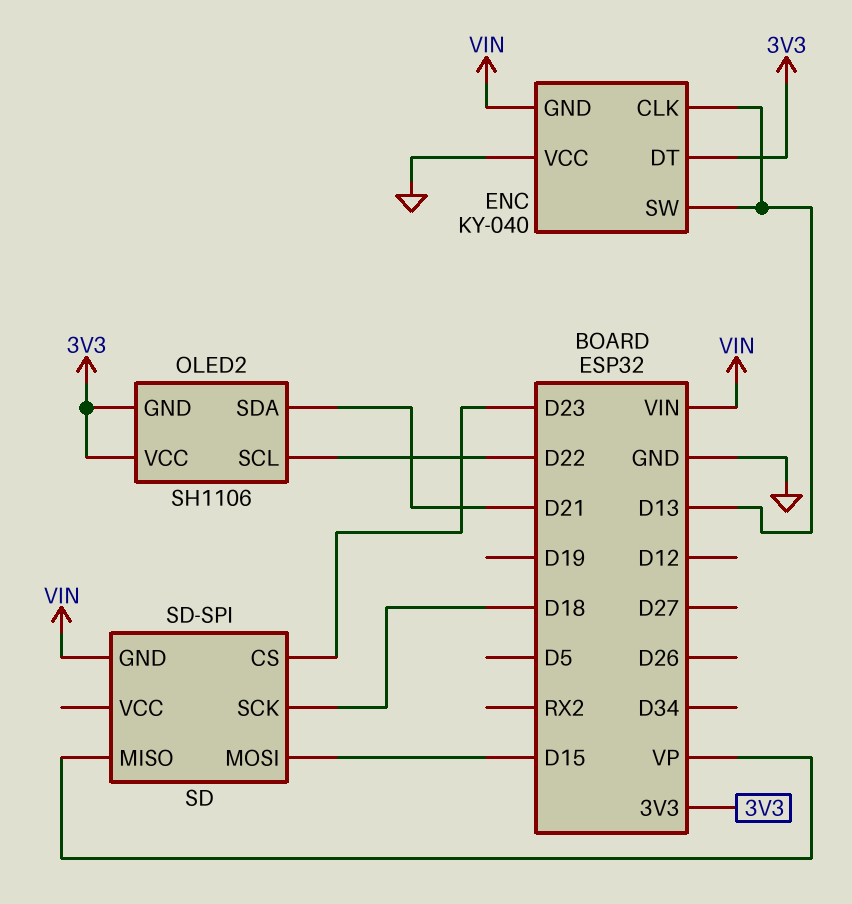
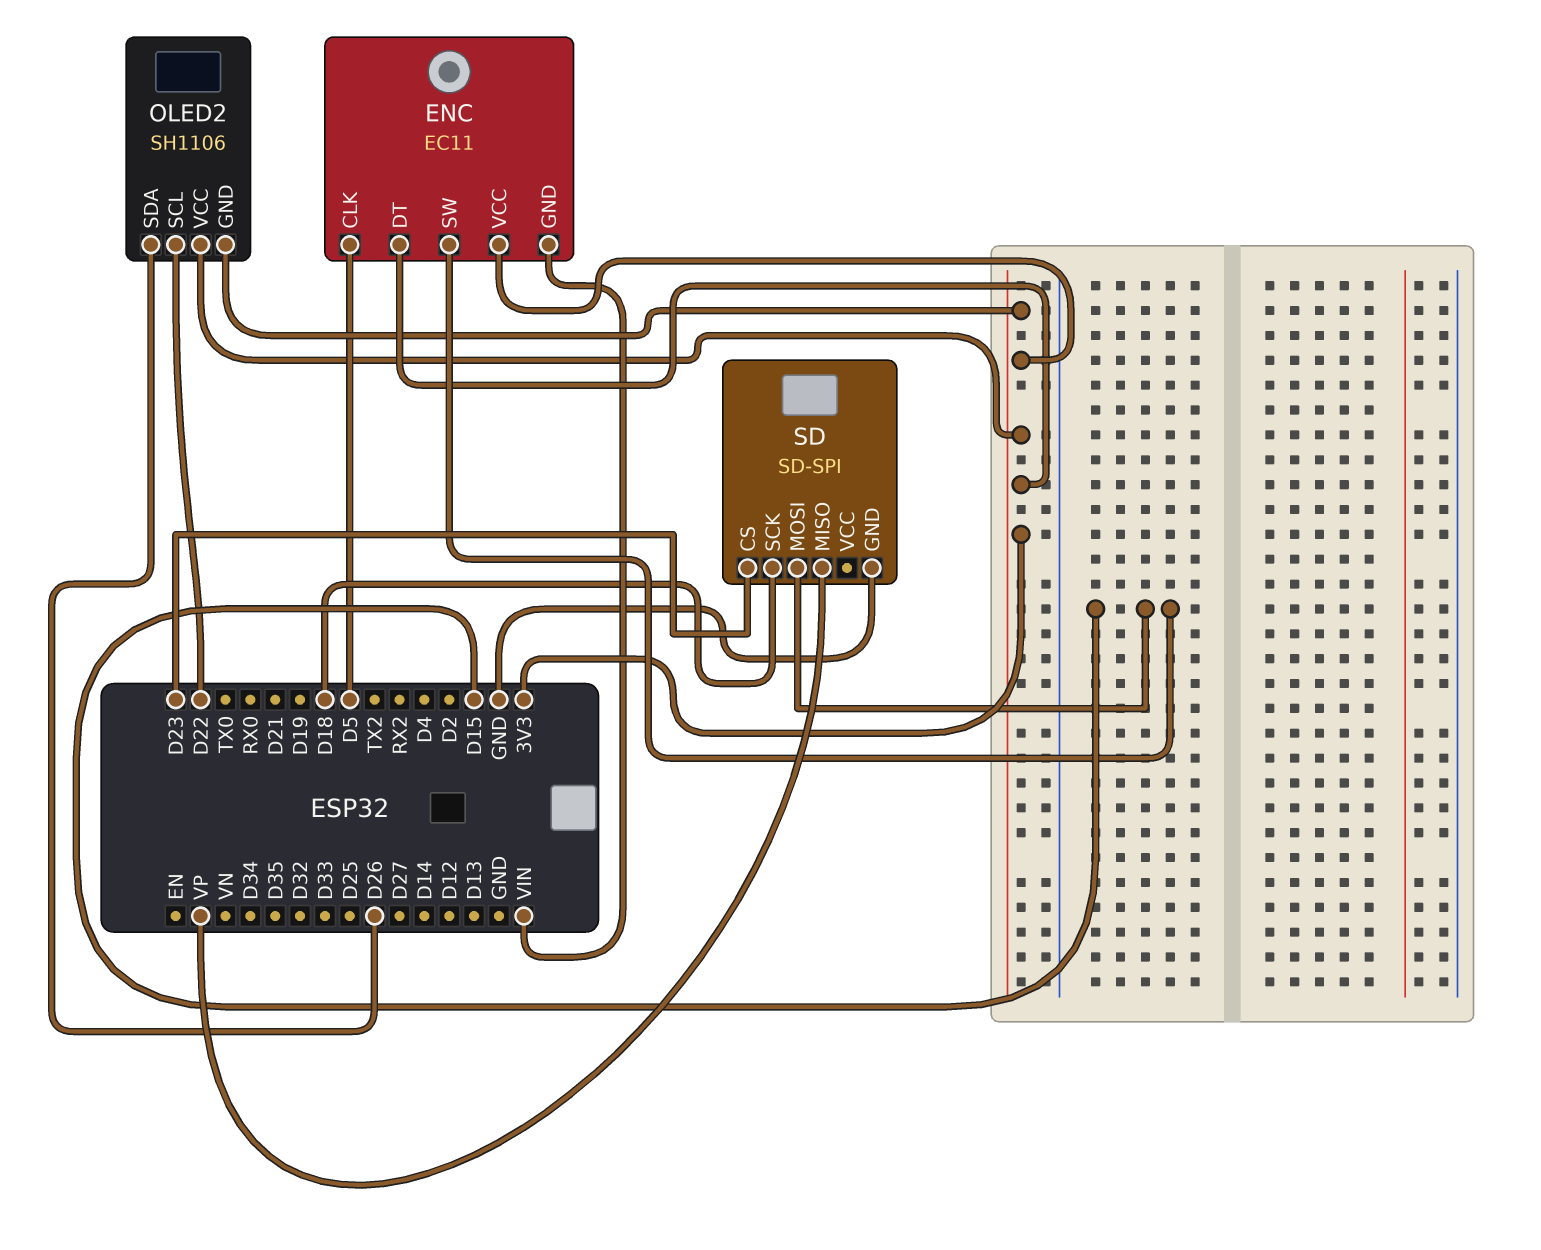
ENC: KY-040 -> EC11
ENC pin CLK: D13 -> D5
ENC pin SW: D13 -> D15
ENC pin VCC: GND -> 3V3
OLED2 pin SDA: D21 -> D26
SD pin GND: VIN -> GND

